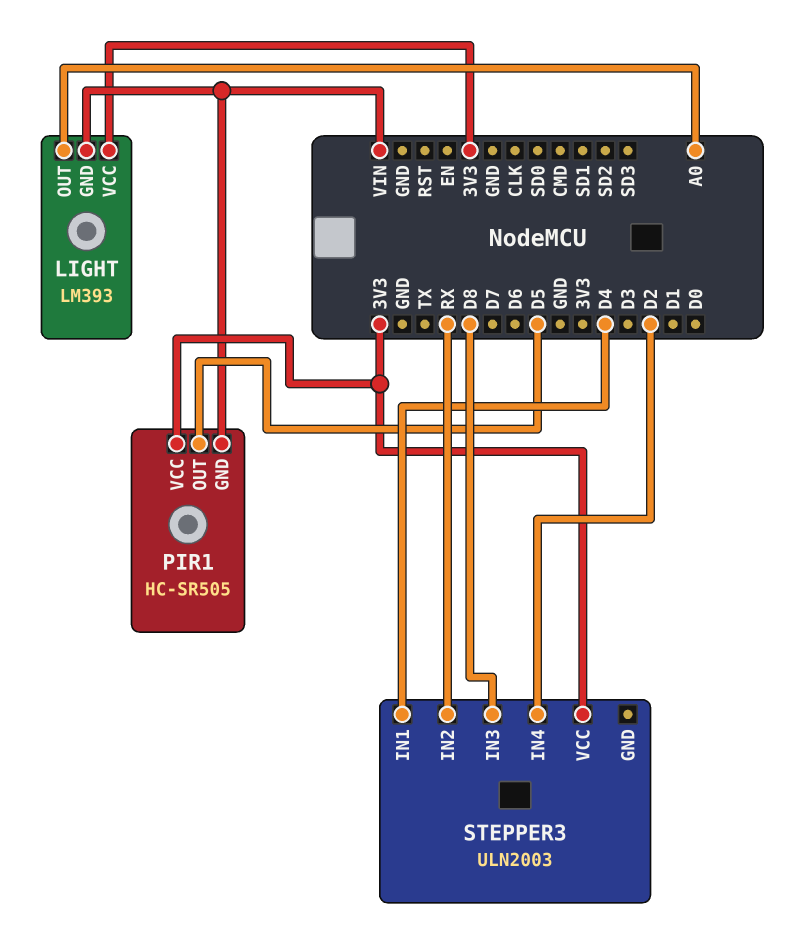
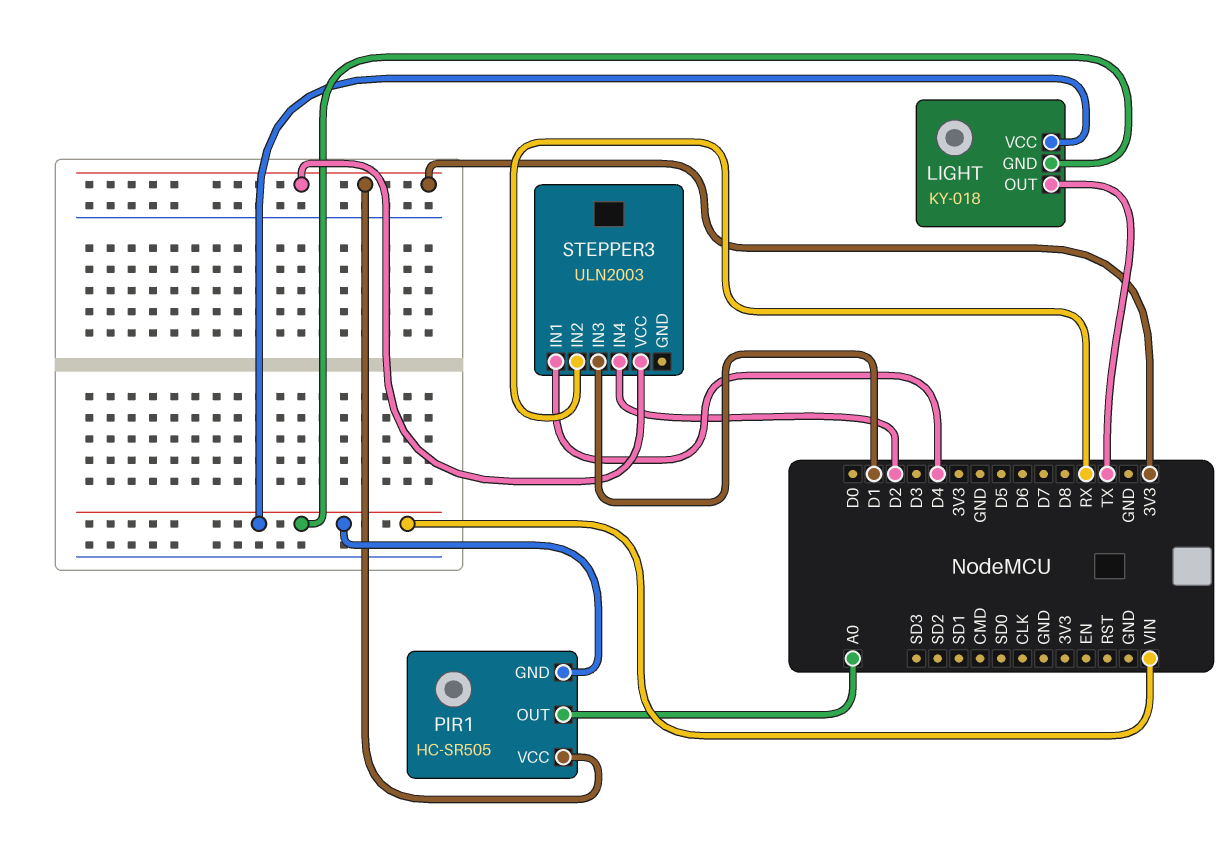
LIGHT: LM393 -> KY-018
LIGHT pin OUT: A0 -> TX
LIGHT pin VCC: 3V3 -> VIN
PIR1 pin OUT: D5 -> A0
STEPPER3 pin IN3: D8 -> D1

